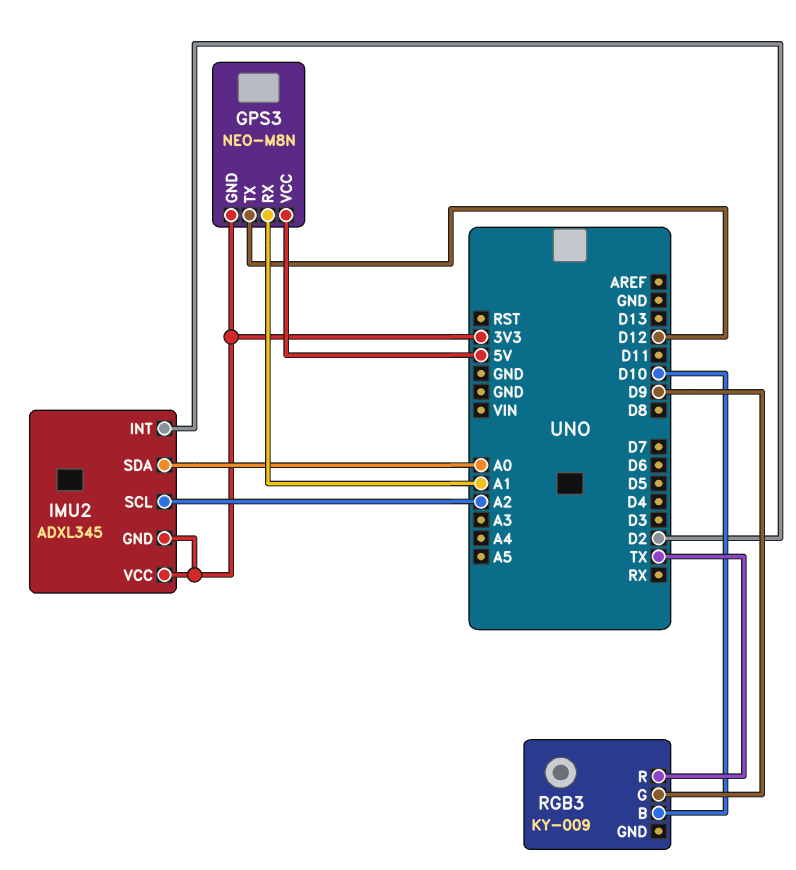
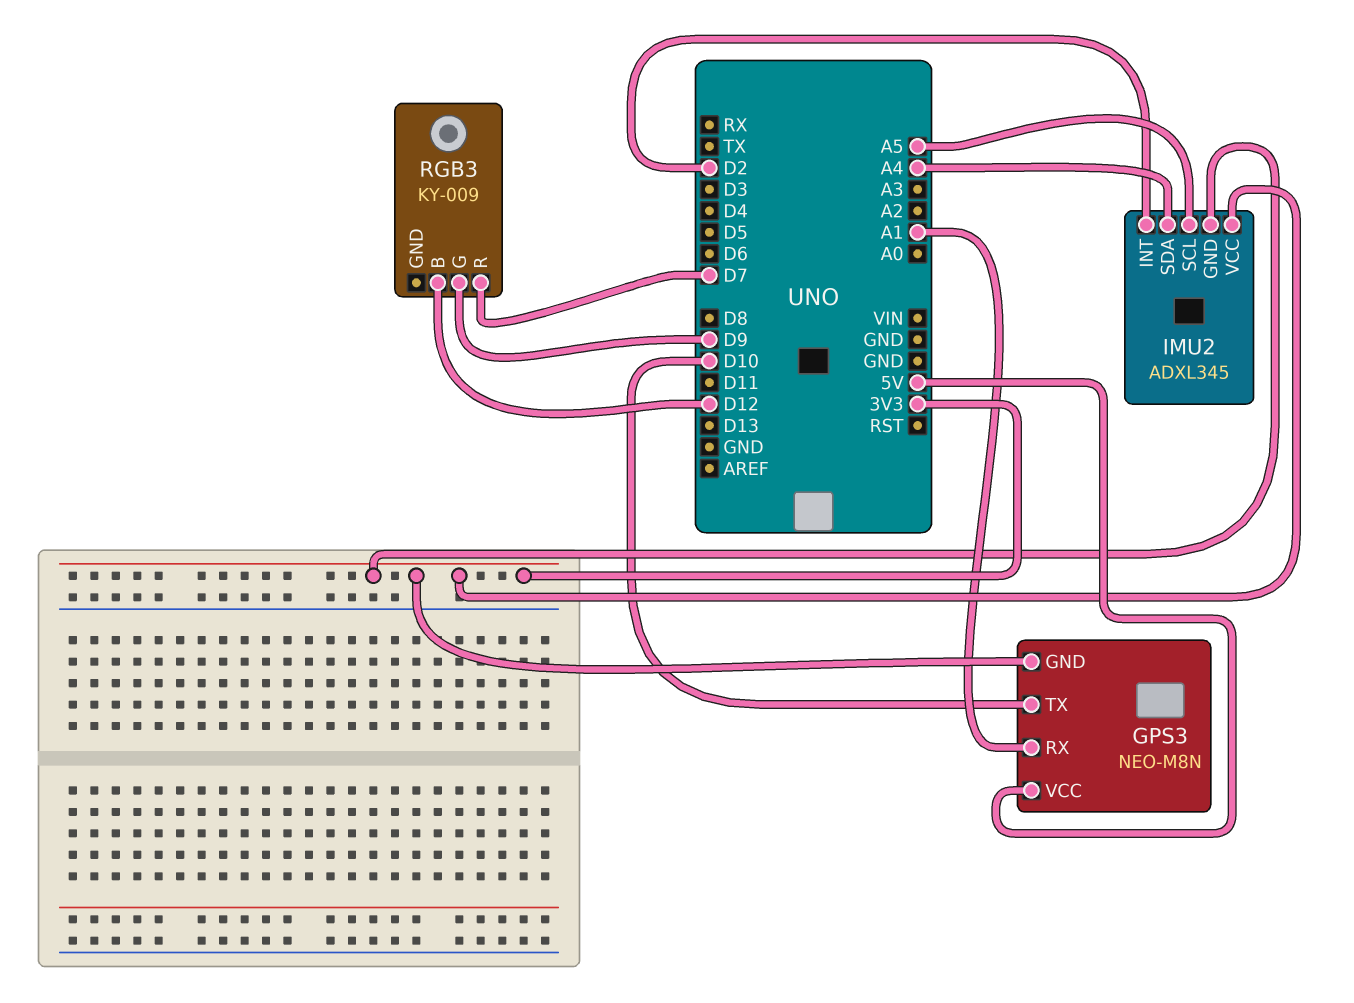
GPS3 pin TX: D12 -> D10
IMU2 pin SCL: A2 -> A5
IMU2 pin SDA: A0 -> A4
RGB3 pin B: D10 -> D12
RGB3 pin R: TX -> D7

